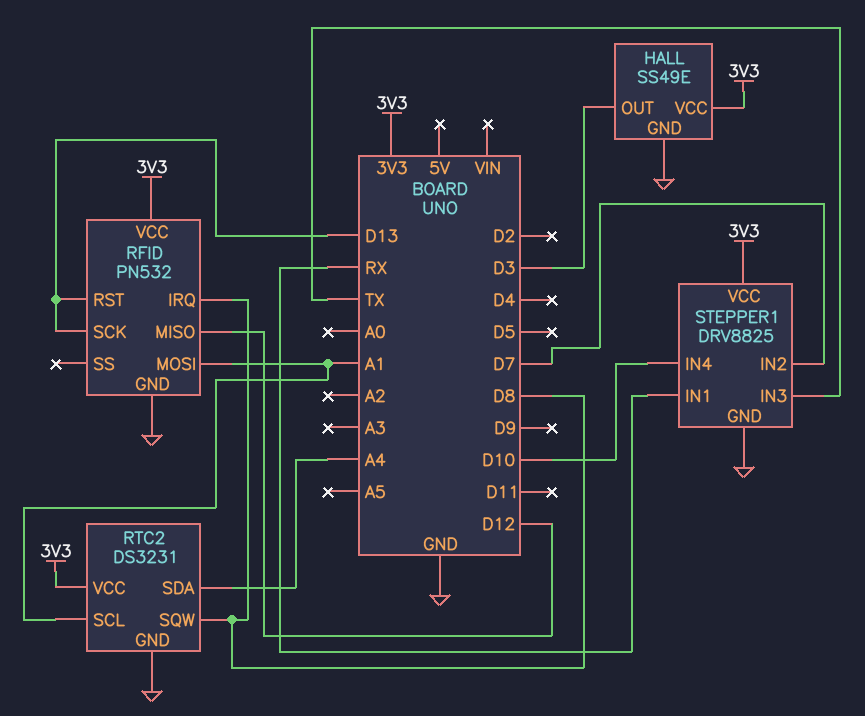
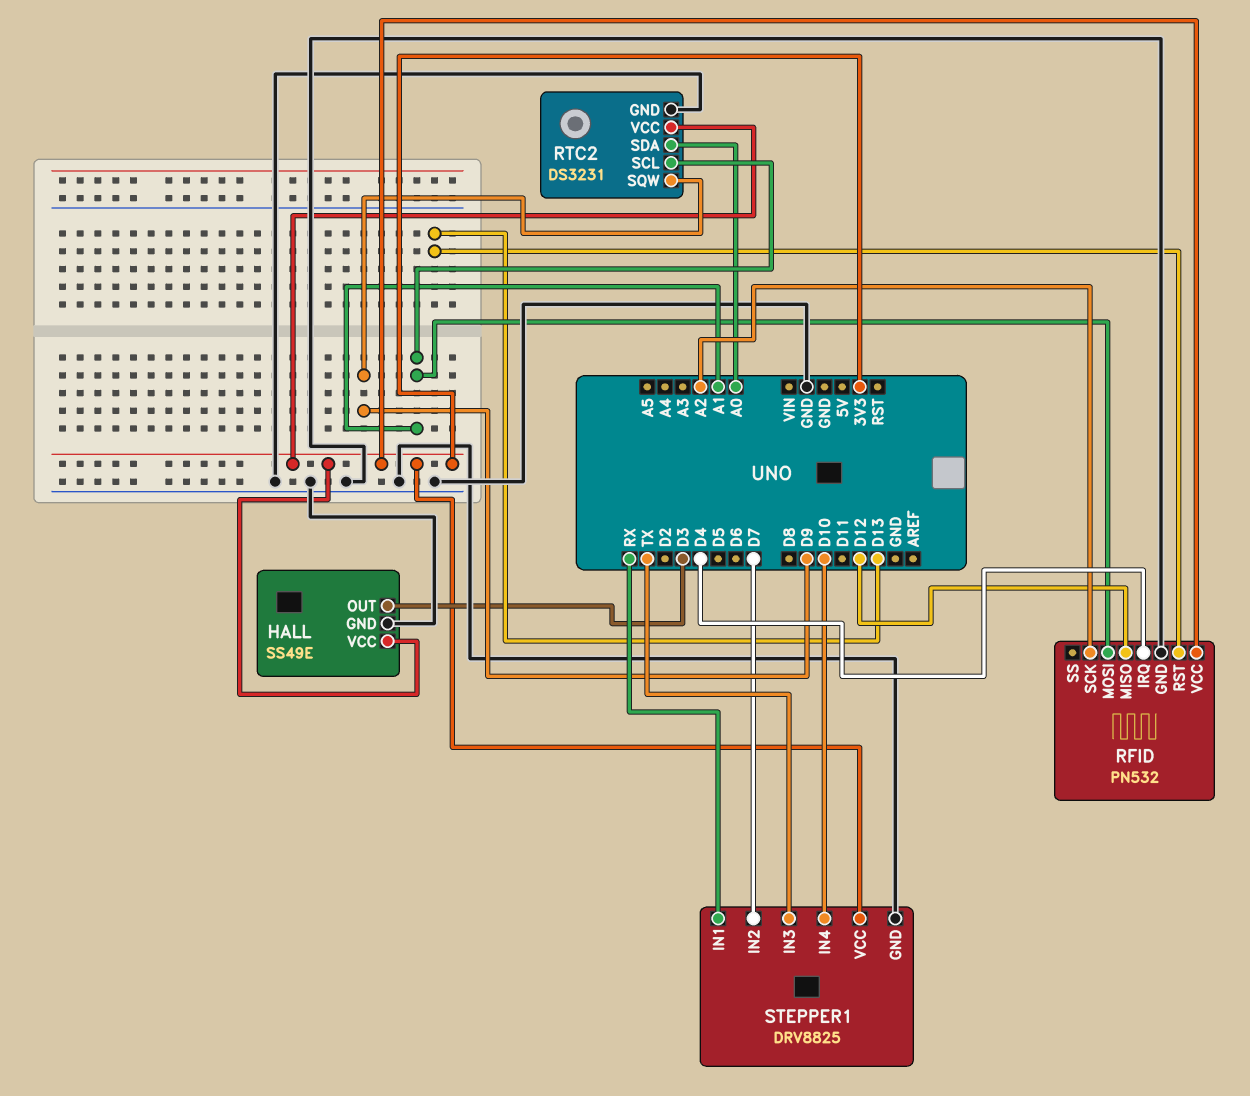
RFID pin IRQ: D8 -> D4
RFID pin SCK: D13 -> A2
RTC2 pin SDA: A4 -> A0
RTC2 pin SQW: D8 -> D9

